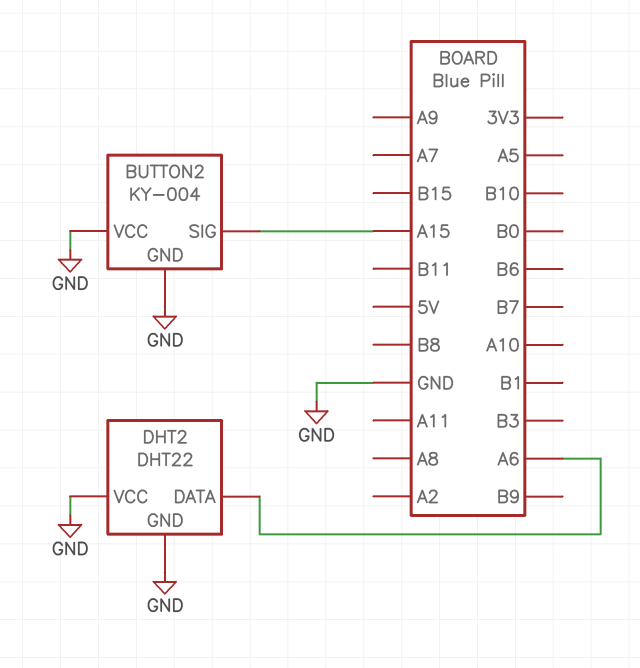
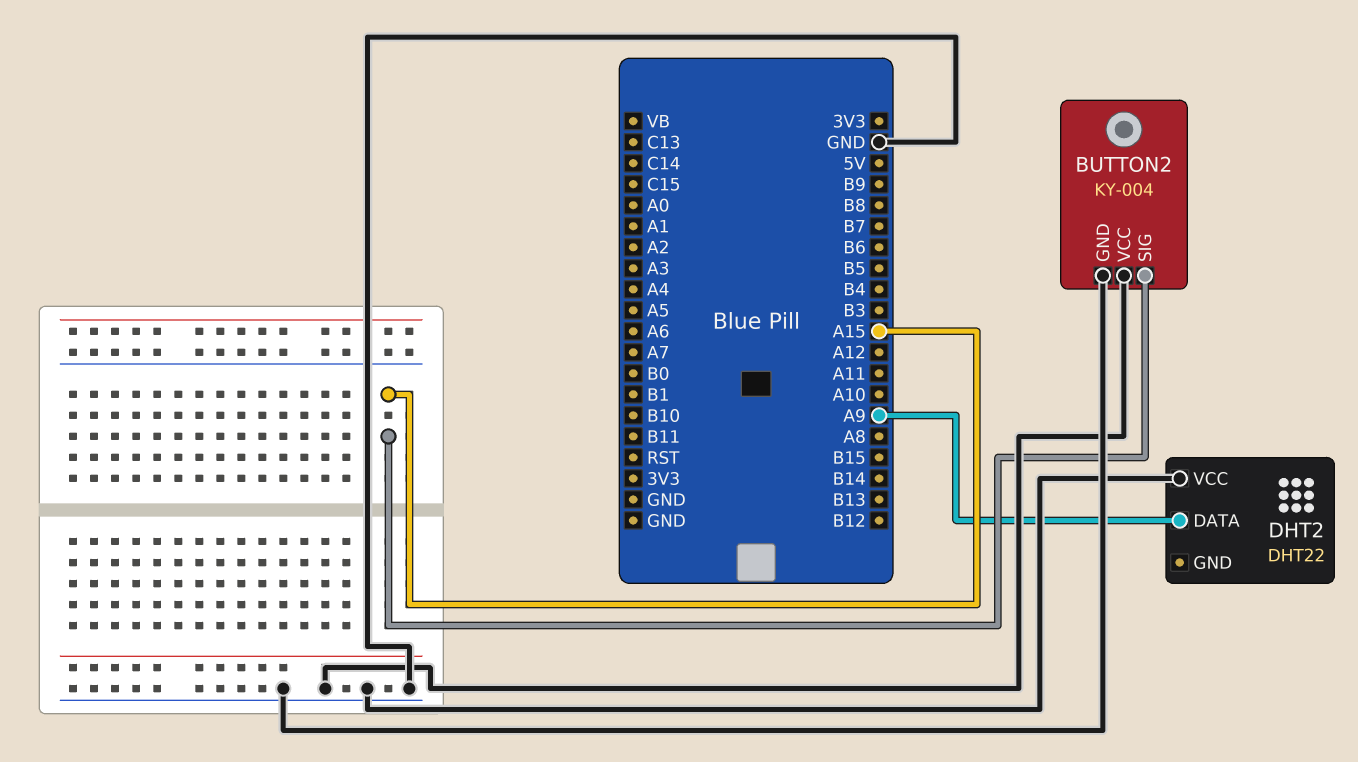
DHT2 pin DATA: A6 -> A9
DHT2 pin GND: GND -> none

